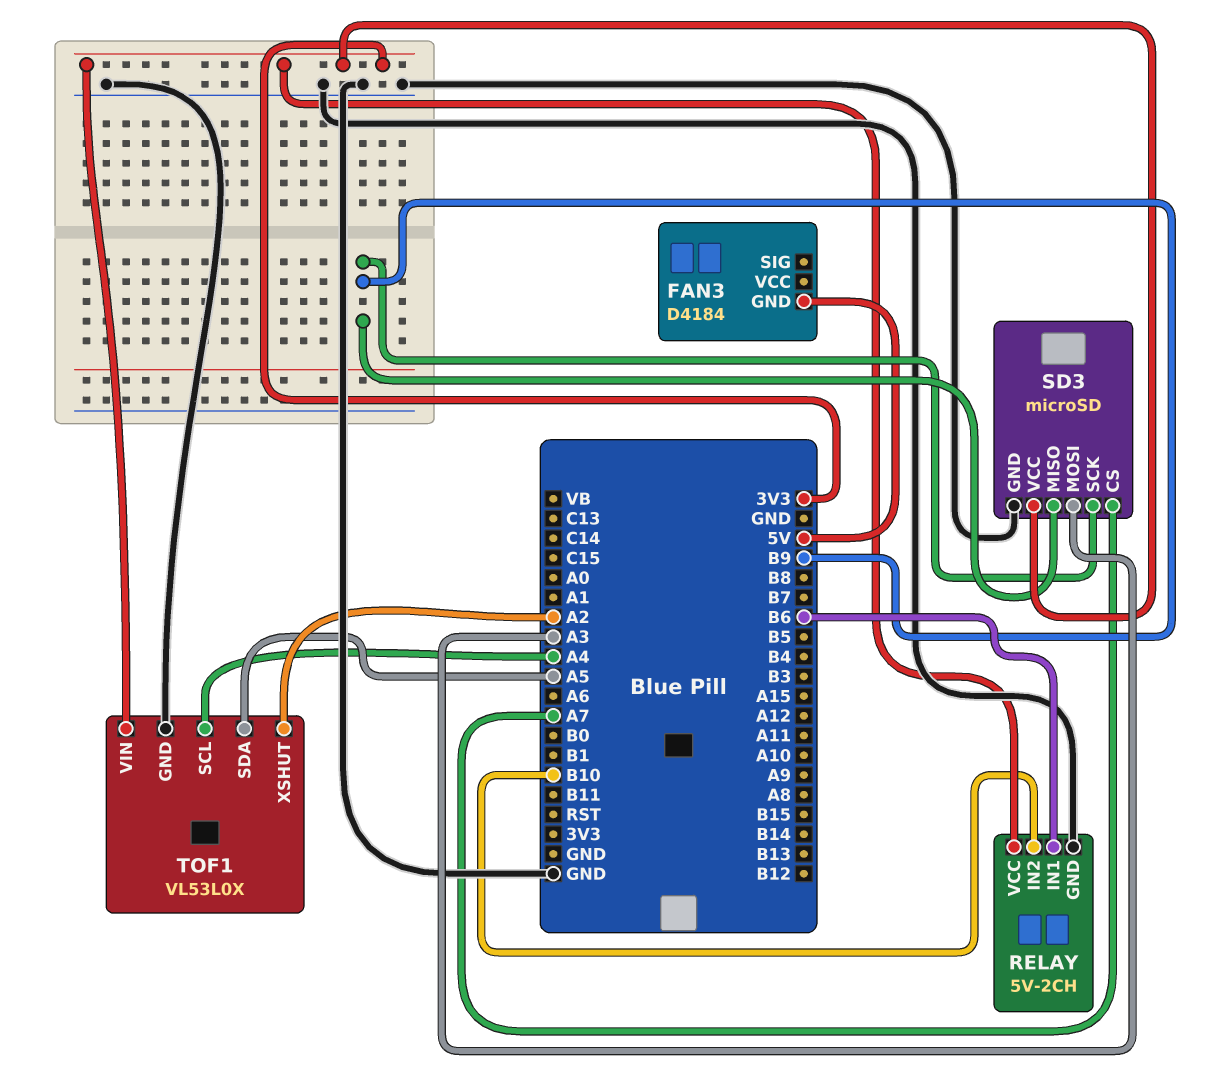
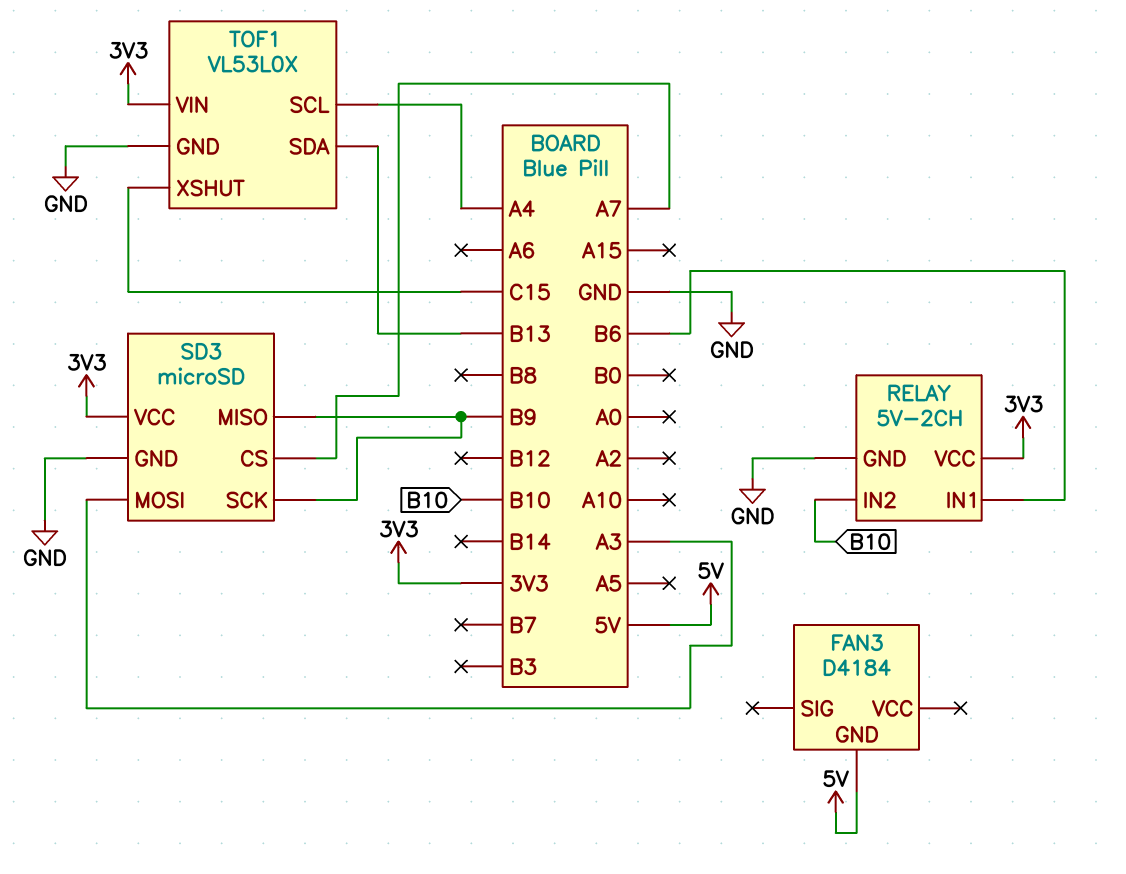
TOF1 pin SDA: A5 -> B13
TOF1 pin XSHUT: A2 -> C15

